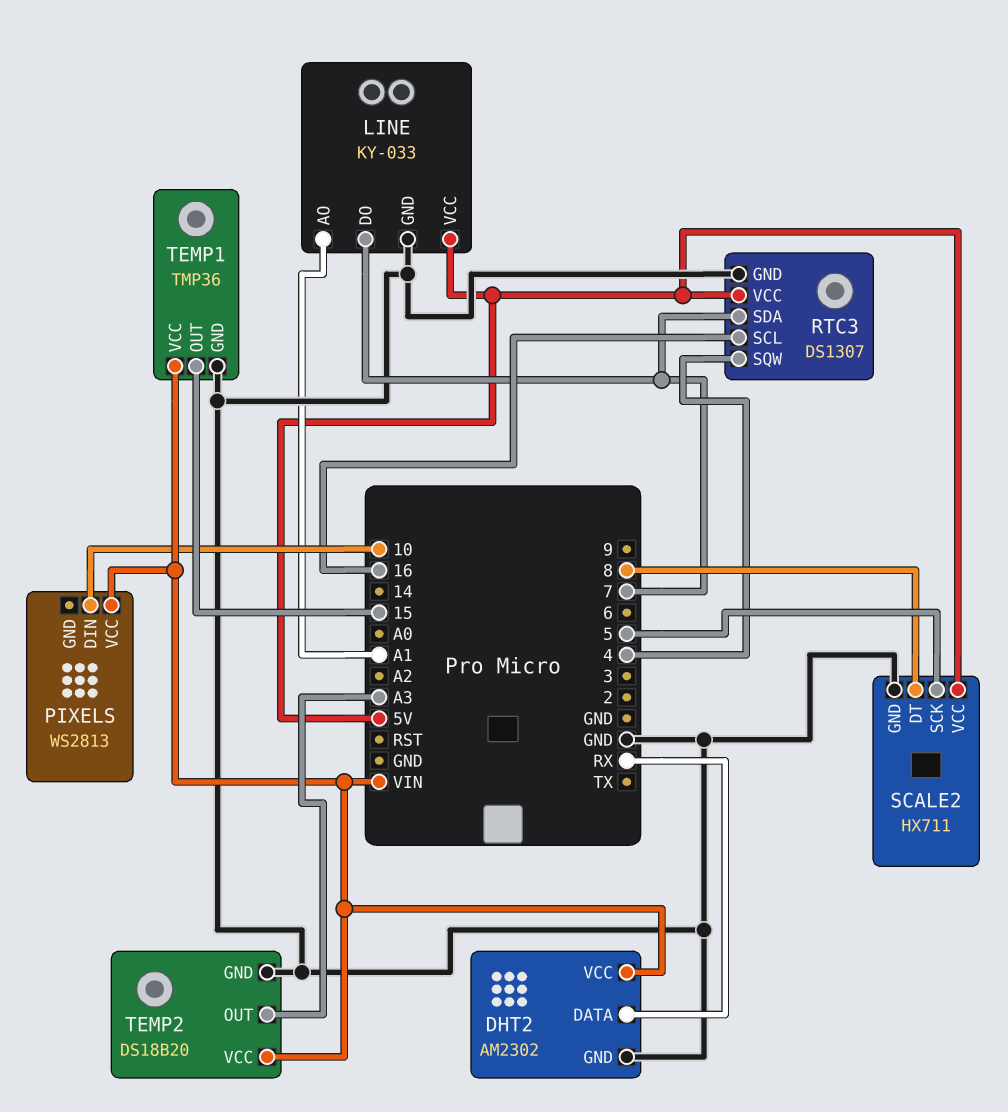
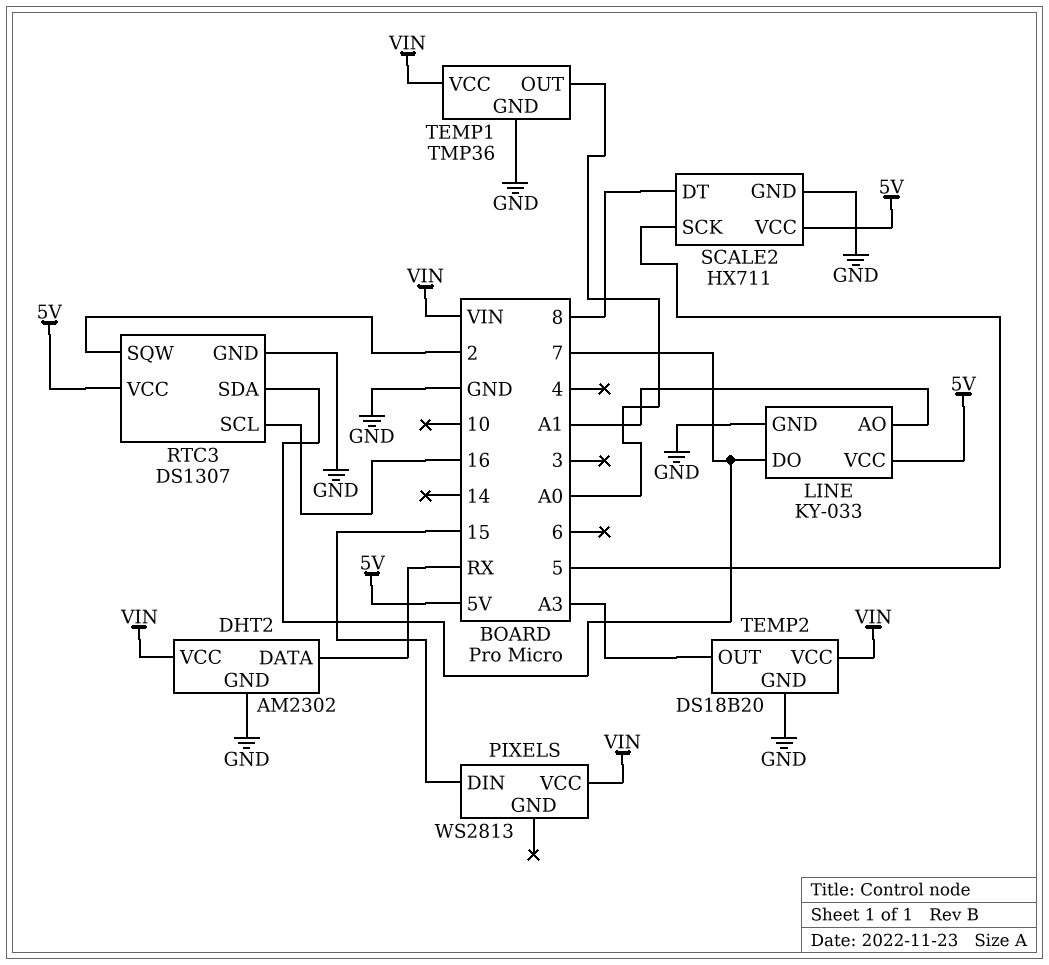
PIXELS pin DIN: 10 -> 15
RTC3 pin SQW: 4 -> 2
TEMP1 pin OUT: 15 -> A0

